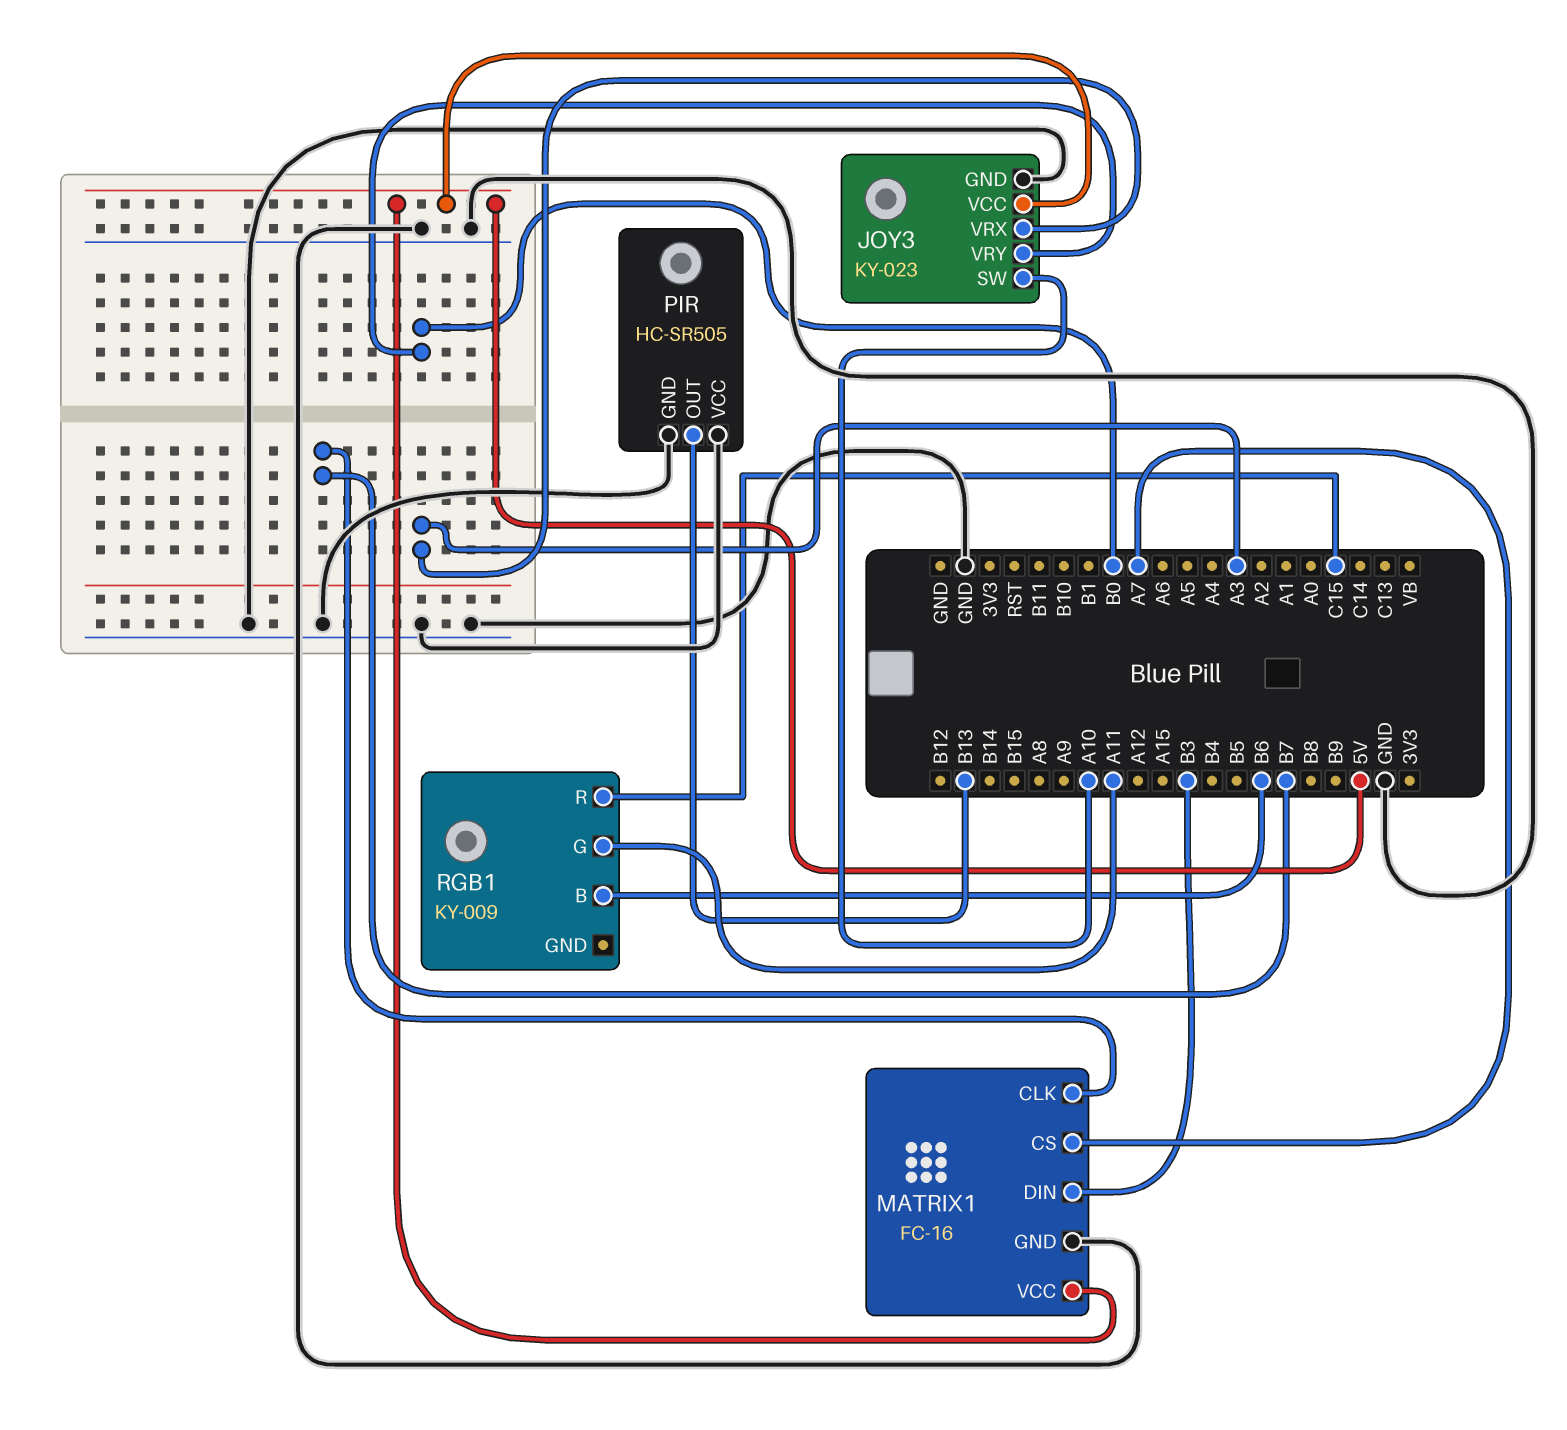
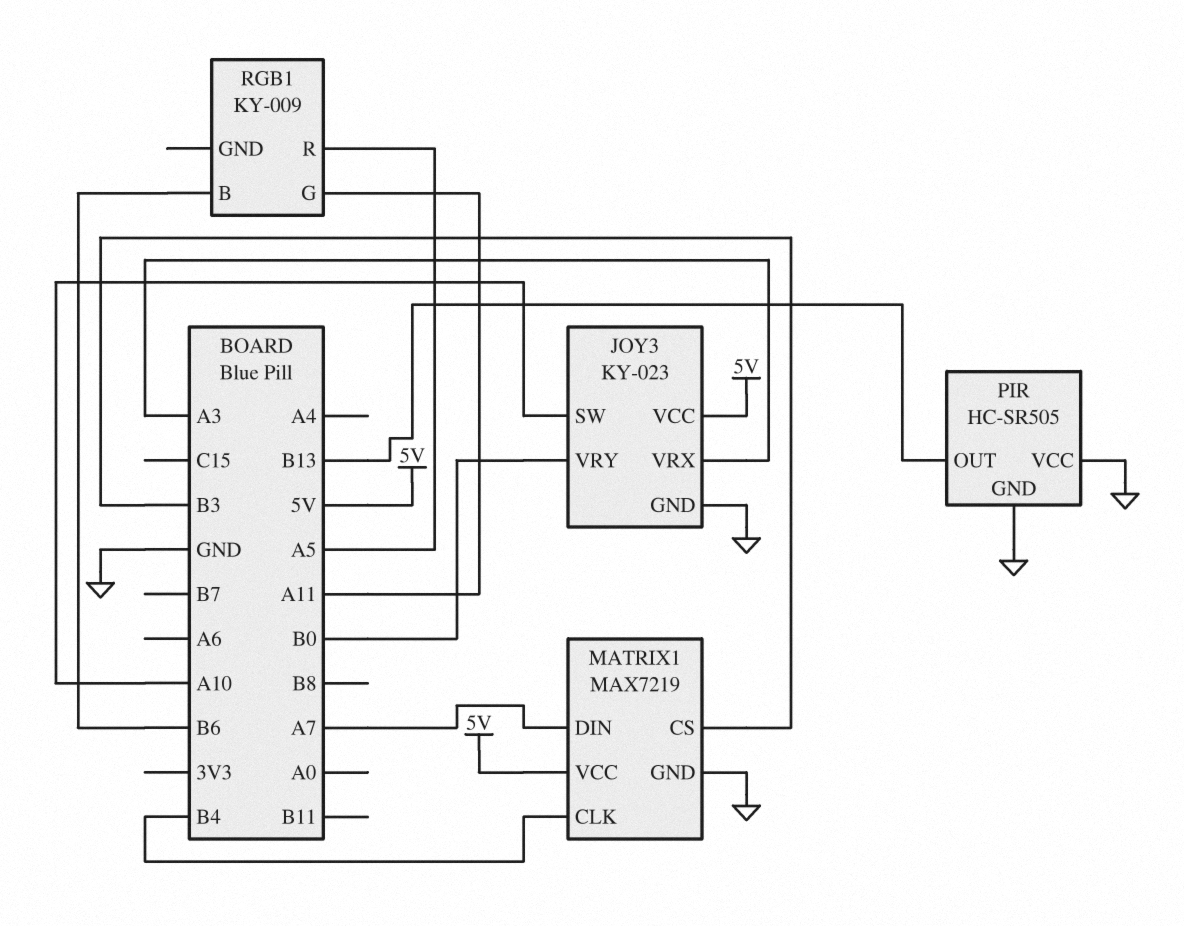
MATRIX1: FC-16 -> MAX7219
MATRIX1 pin CLK: B7 -> B4
MATRIX1 pin CS: A7 -> B3
MATRIX1 pin DIN: B3 -> A7
RGB1 pin R: C15 -> A5

